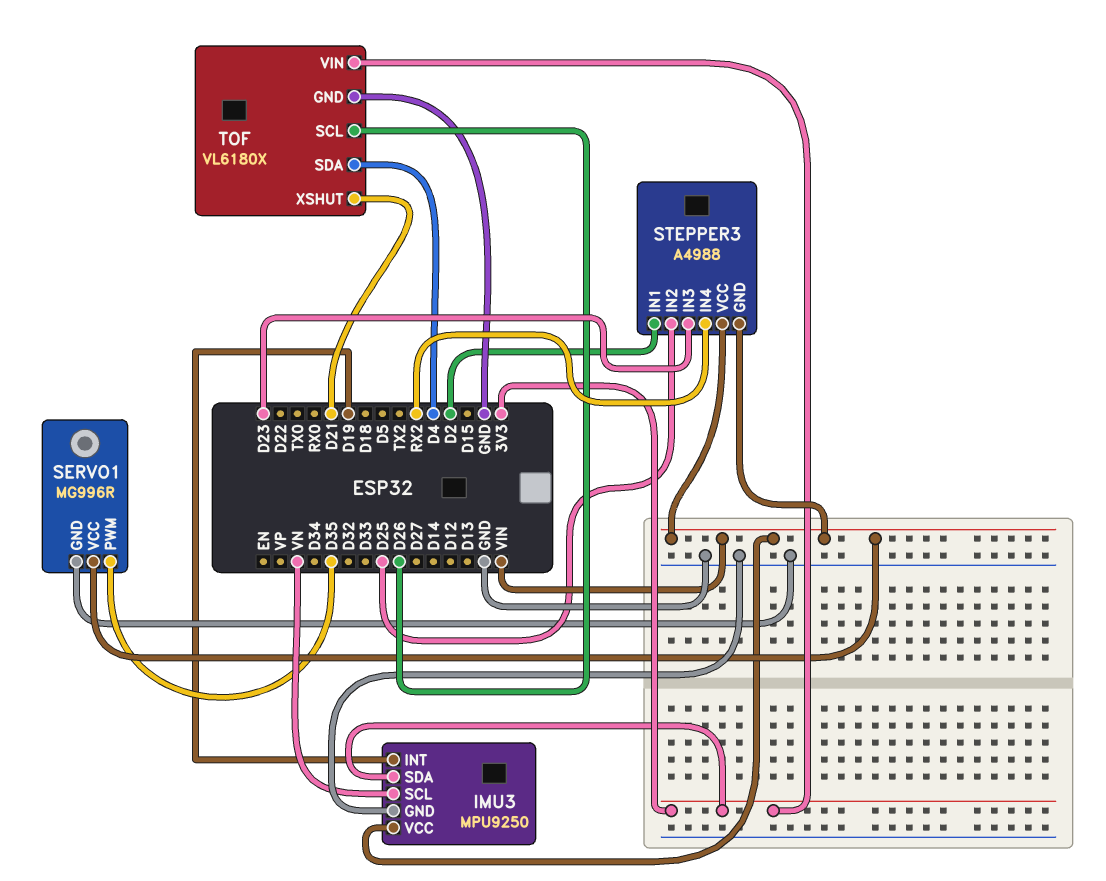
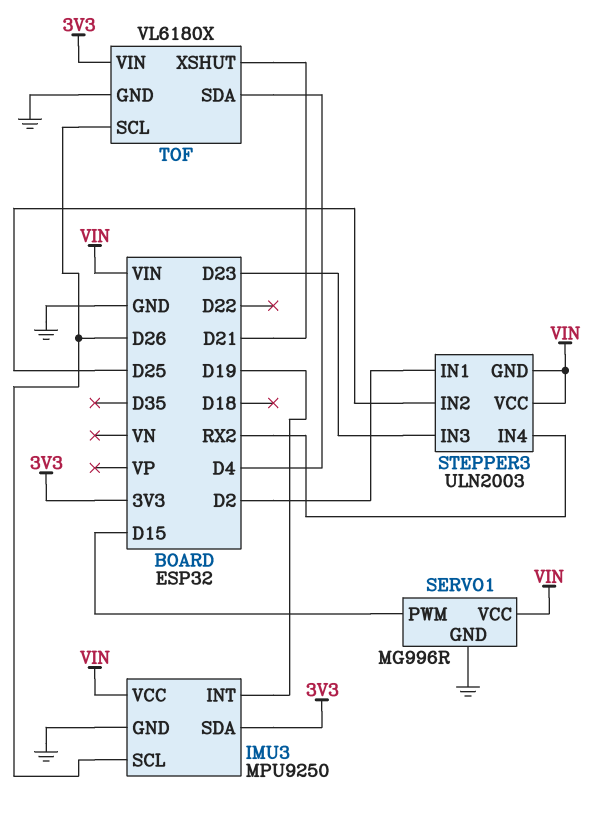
IMU3 pin SCL: VN -> D26
SERVO1 pin PWM: D35 -> D15
STEPPER3: A4988 -> ULN2003

